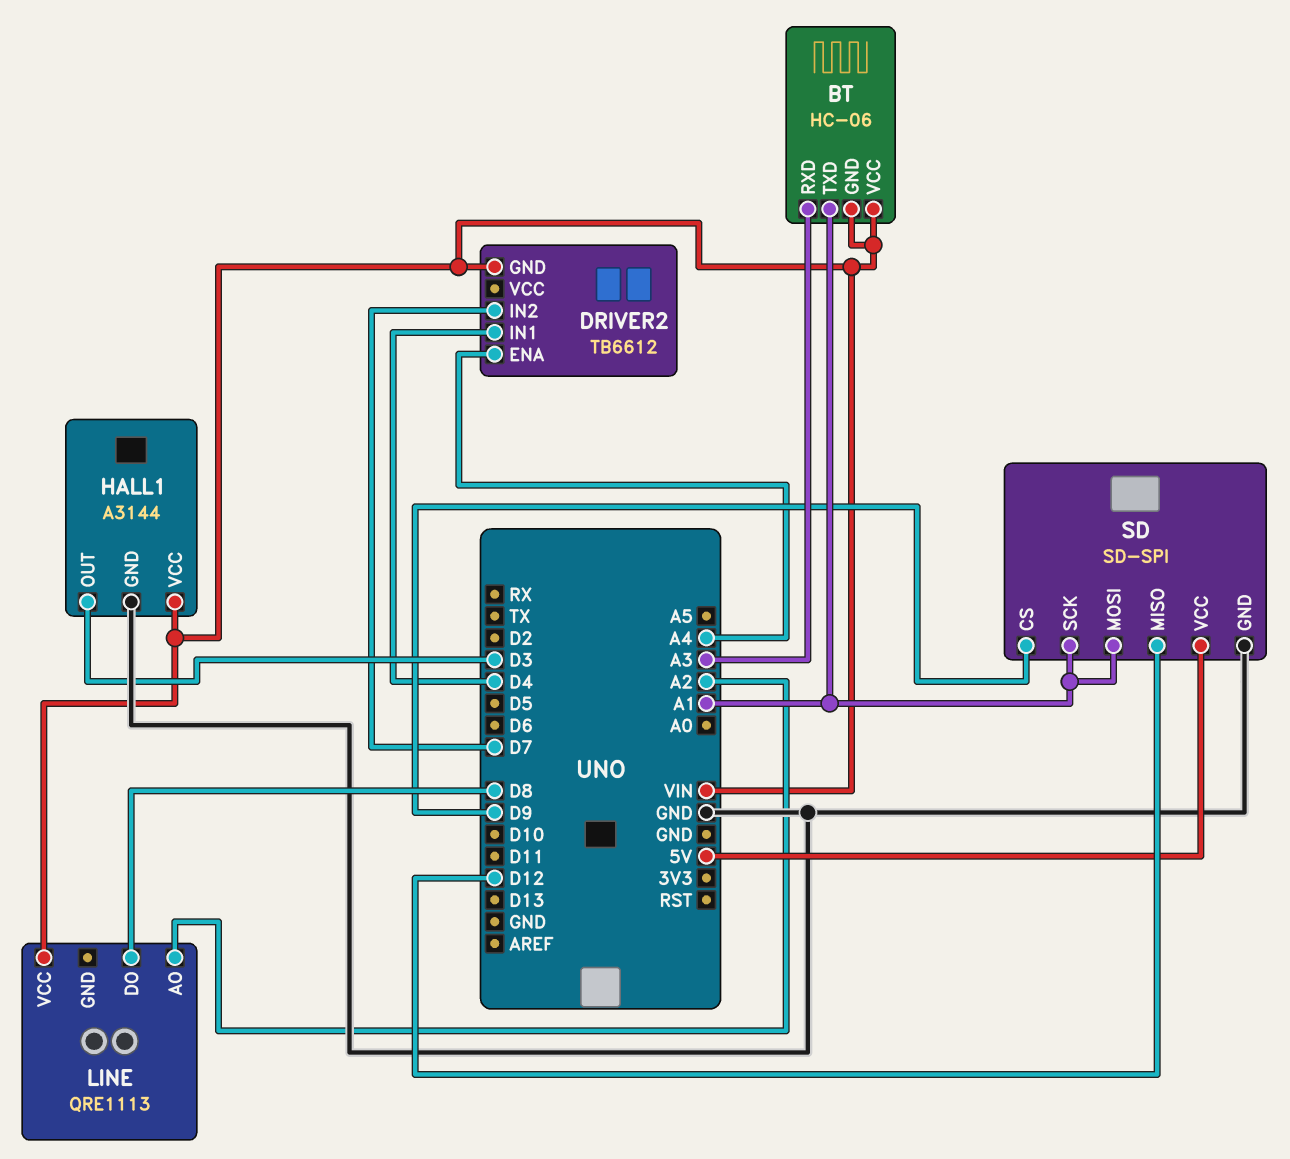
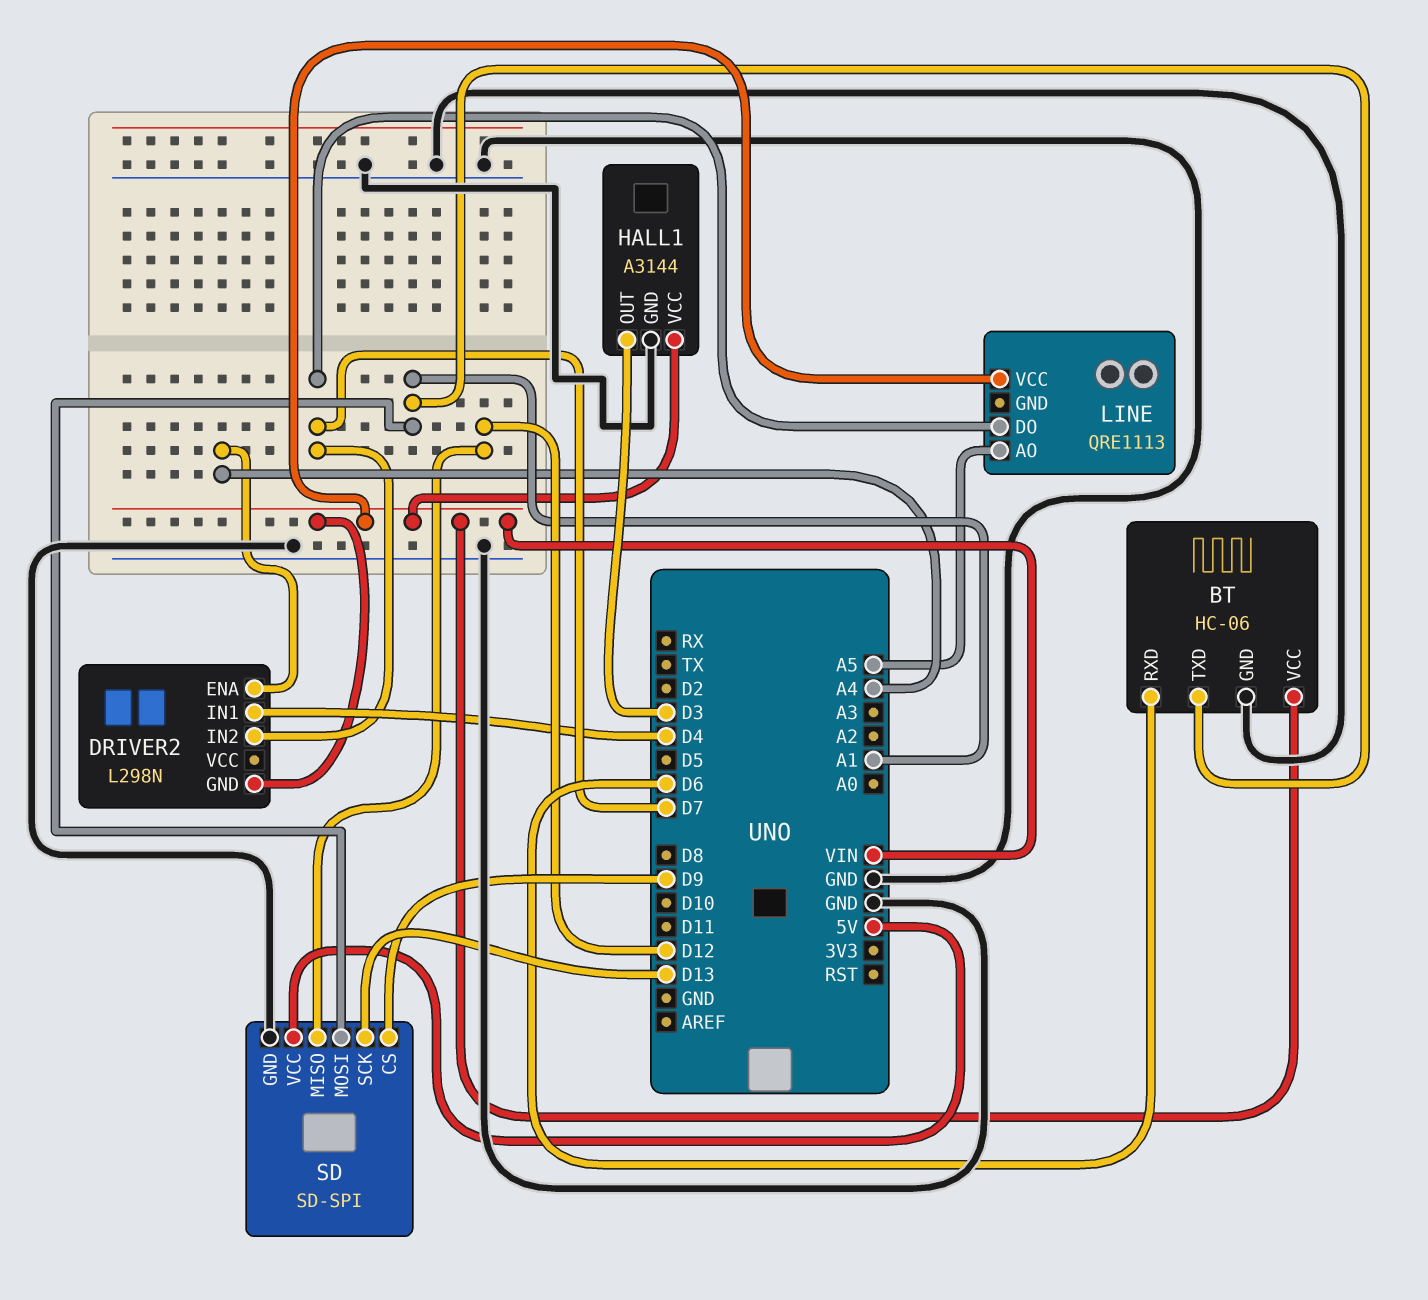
BT pin GND: VIN -> GND
BT pin RXD: A3 -> D6
DRIVER2: TB6612 -> L298N
LINE pin AO: A2 -> A5
LINE pin DO: D8 -> D7
SD pin SCK: A1 -> D13

